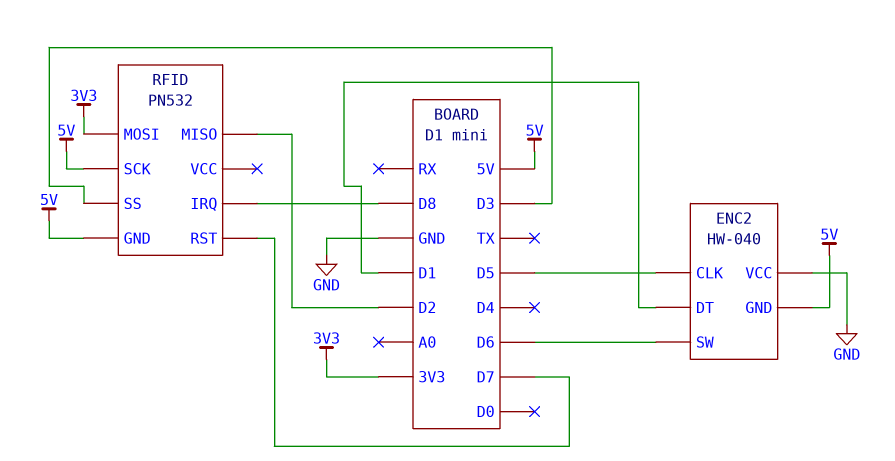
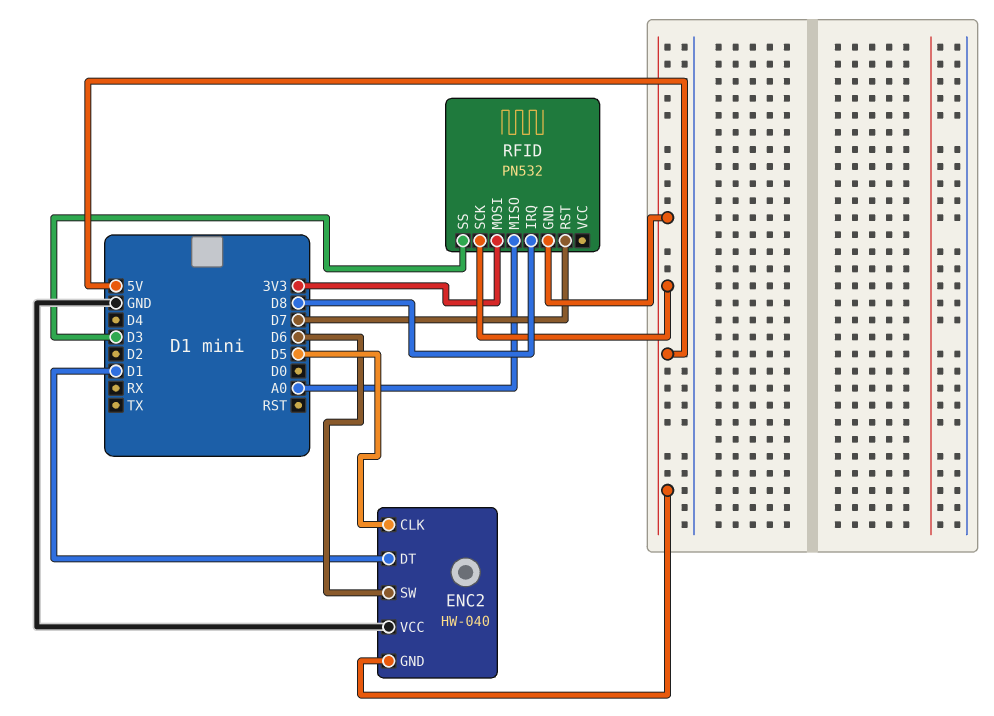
RFID pin MISO: D2 -> A0

